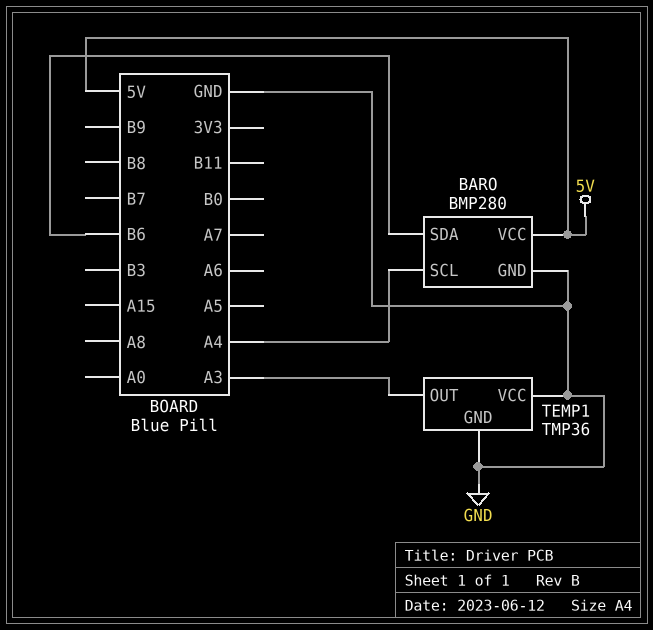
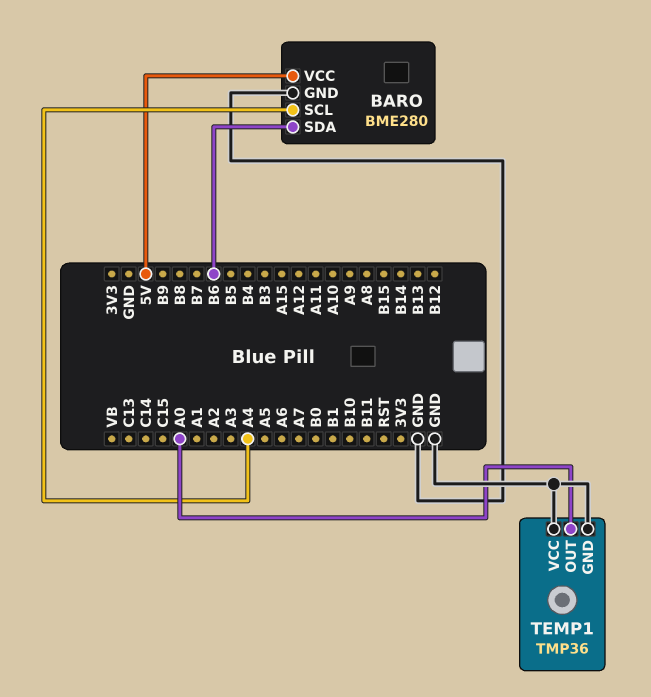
BARO: BMP280 -> BME280
TEMP1 pin OUT: A3 -> A0

